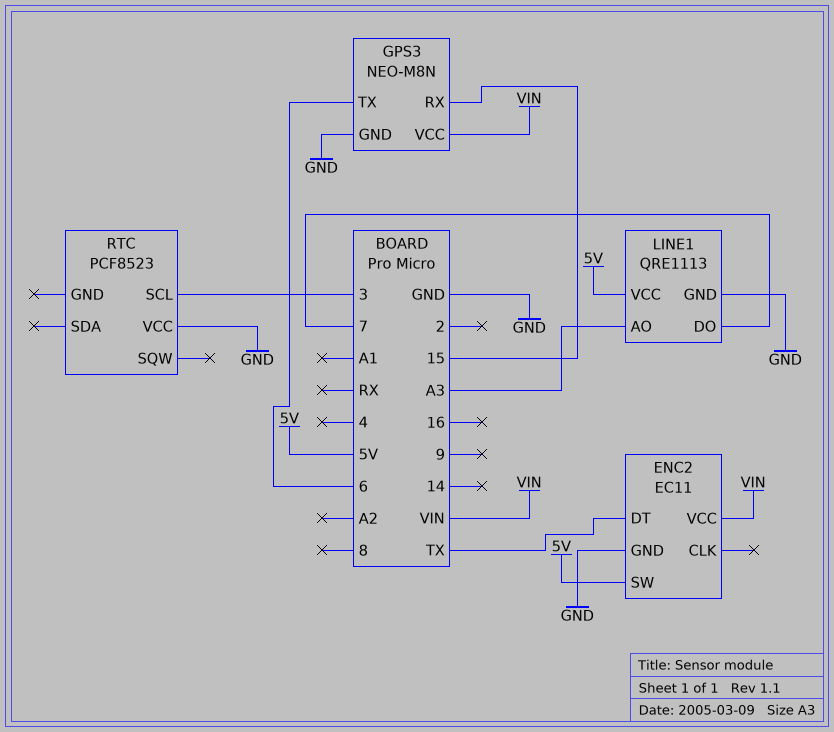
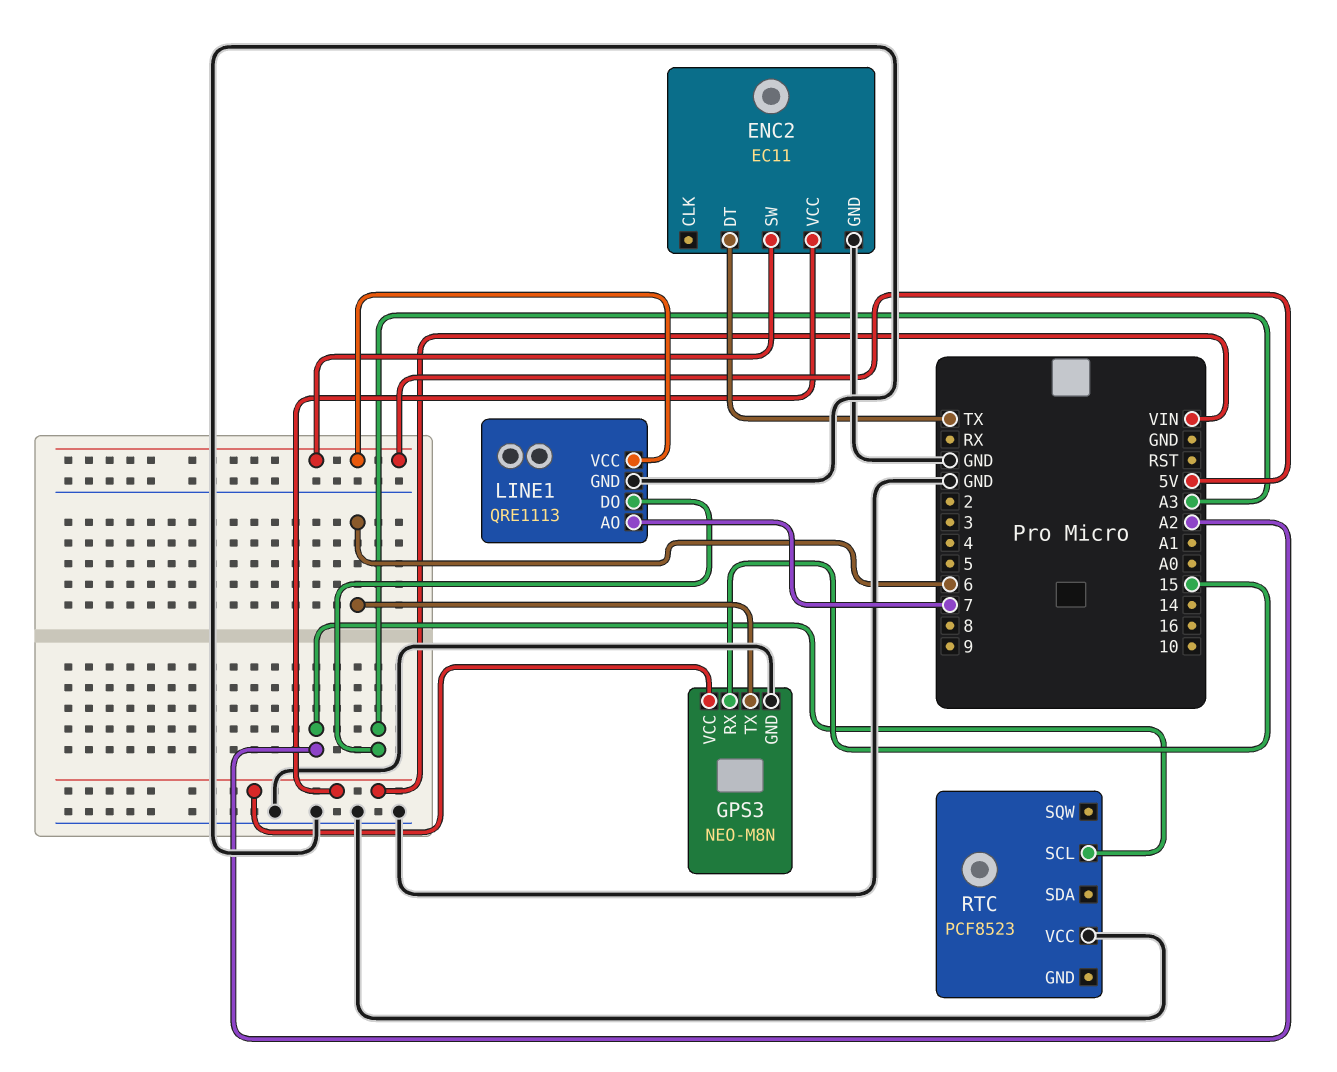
LINE1 pin AO: A3 -> 7
LINE1 pin DO: 7 -> A3
RTC pin SCL: 3 -> A2

